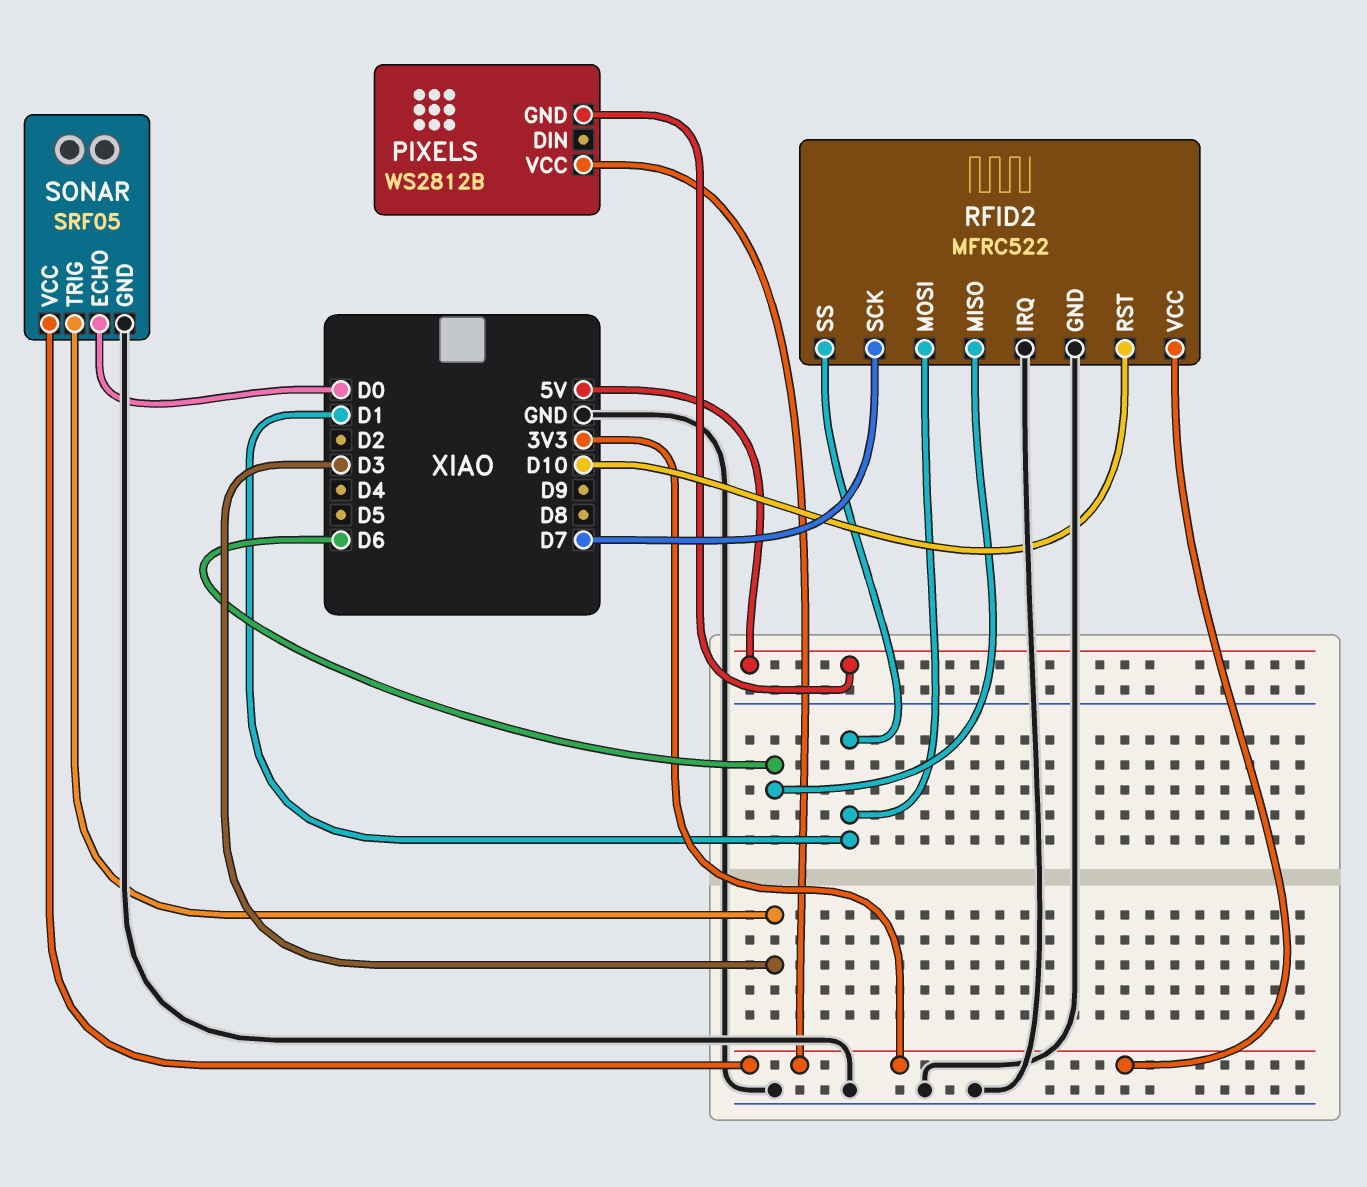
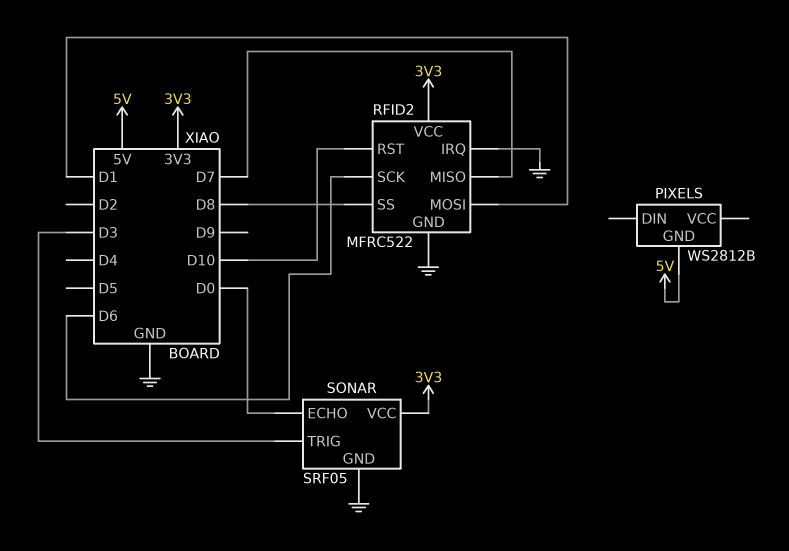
PIXELS pin VCC: 3V3 -> none
RFID2 pin MISO: D6 -> D7
RFID2 pin SCK: D7 -> D6
RFID2 pin SS: D1 -> D8

